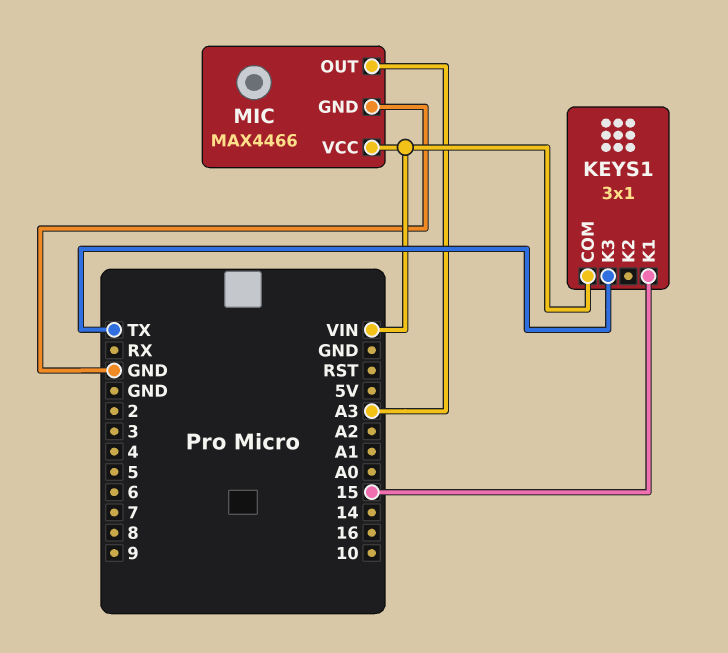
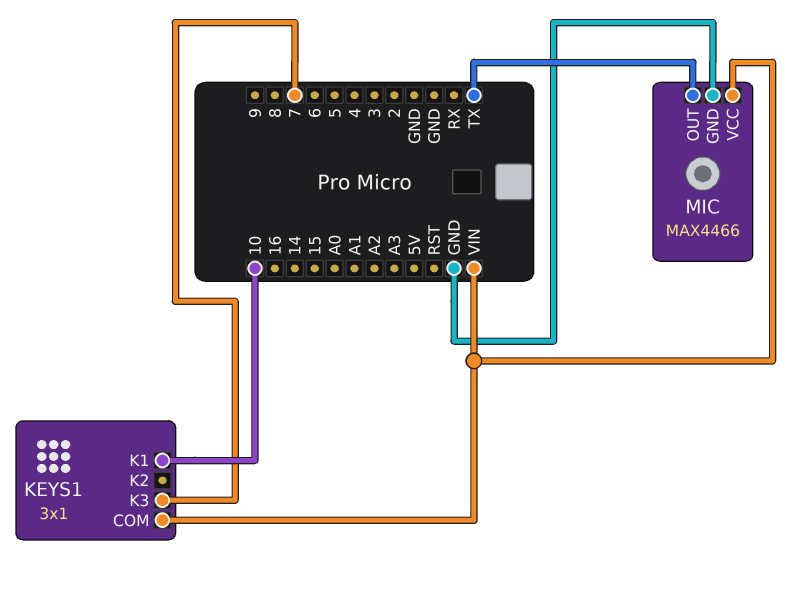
KEYS1 pin K1: 15 -> 10
KEYS1 pin K3: TX -> 7
MIC pin OUT: A3 -> TX

